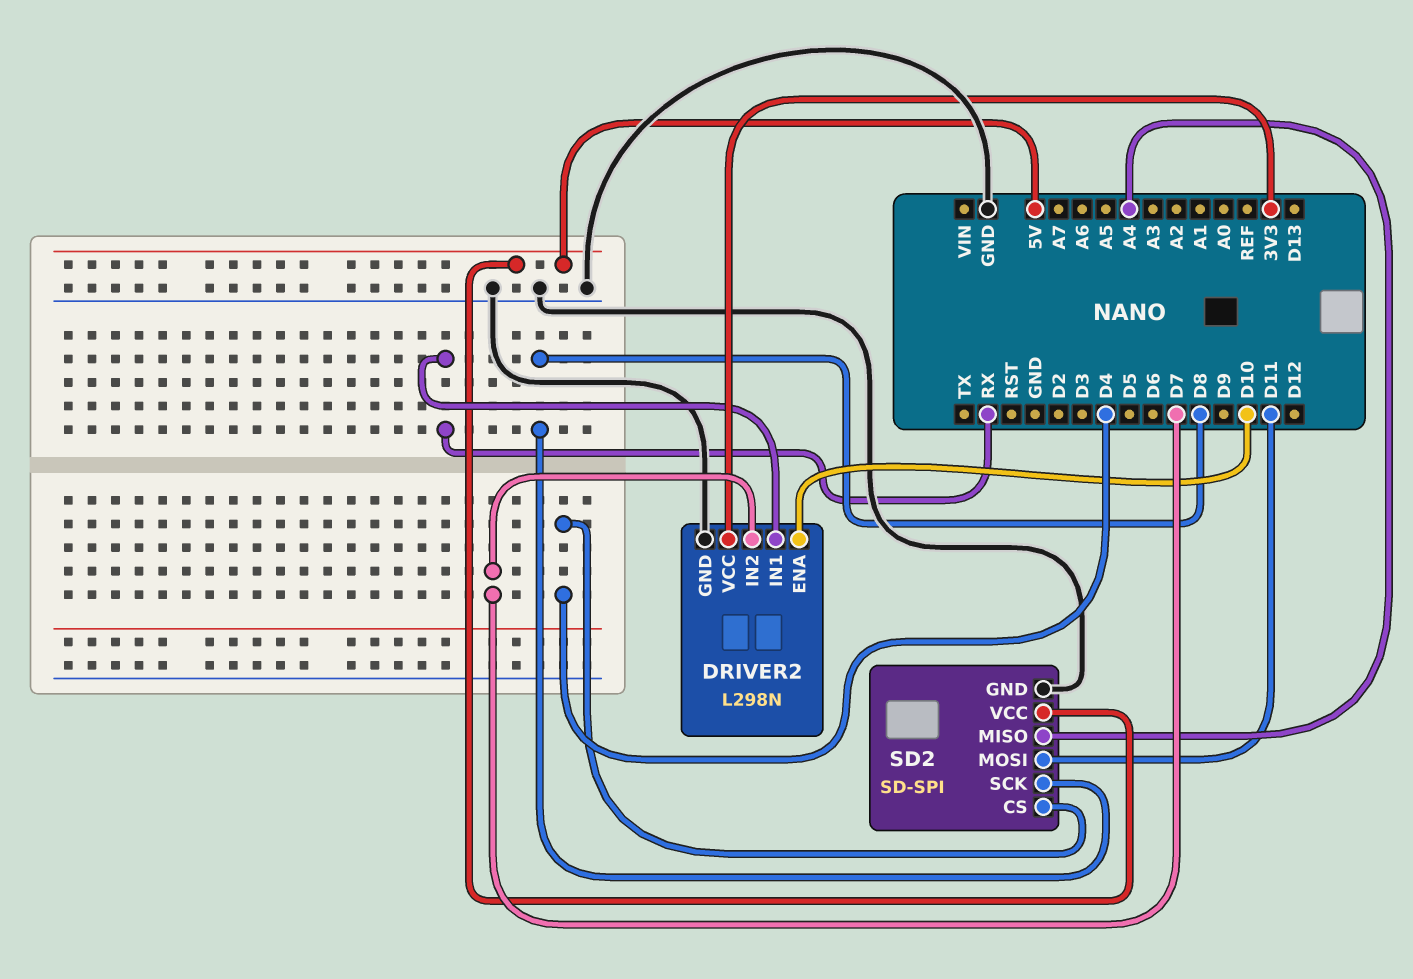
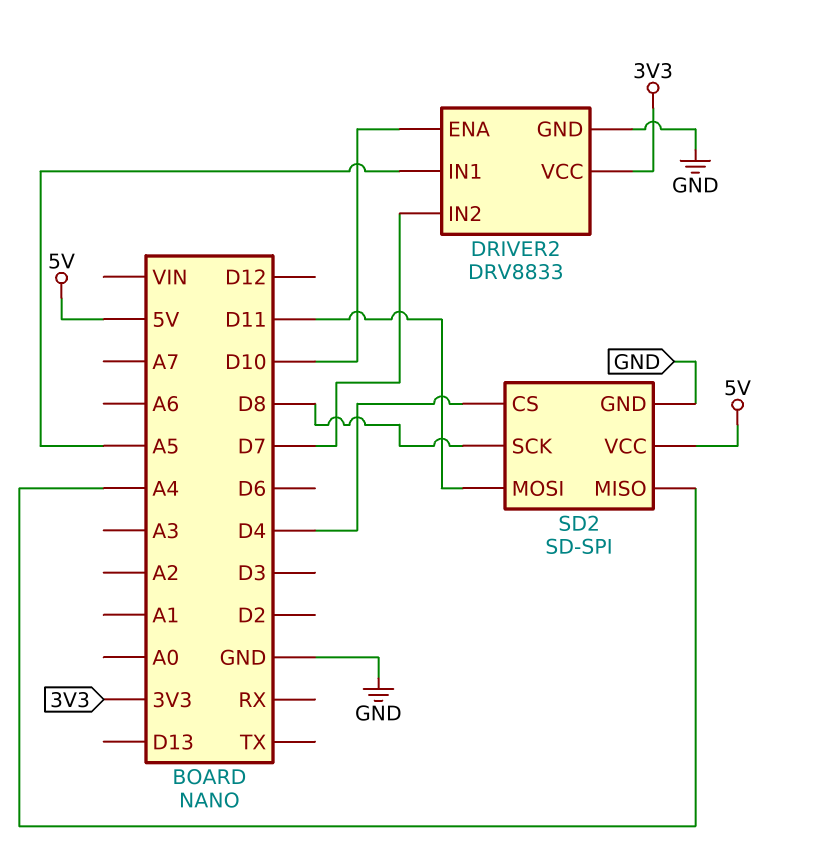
DRIVER2: L298N -> DRV8833
DRIVER2 pin IN1: RX -> A5

